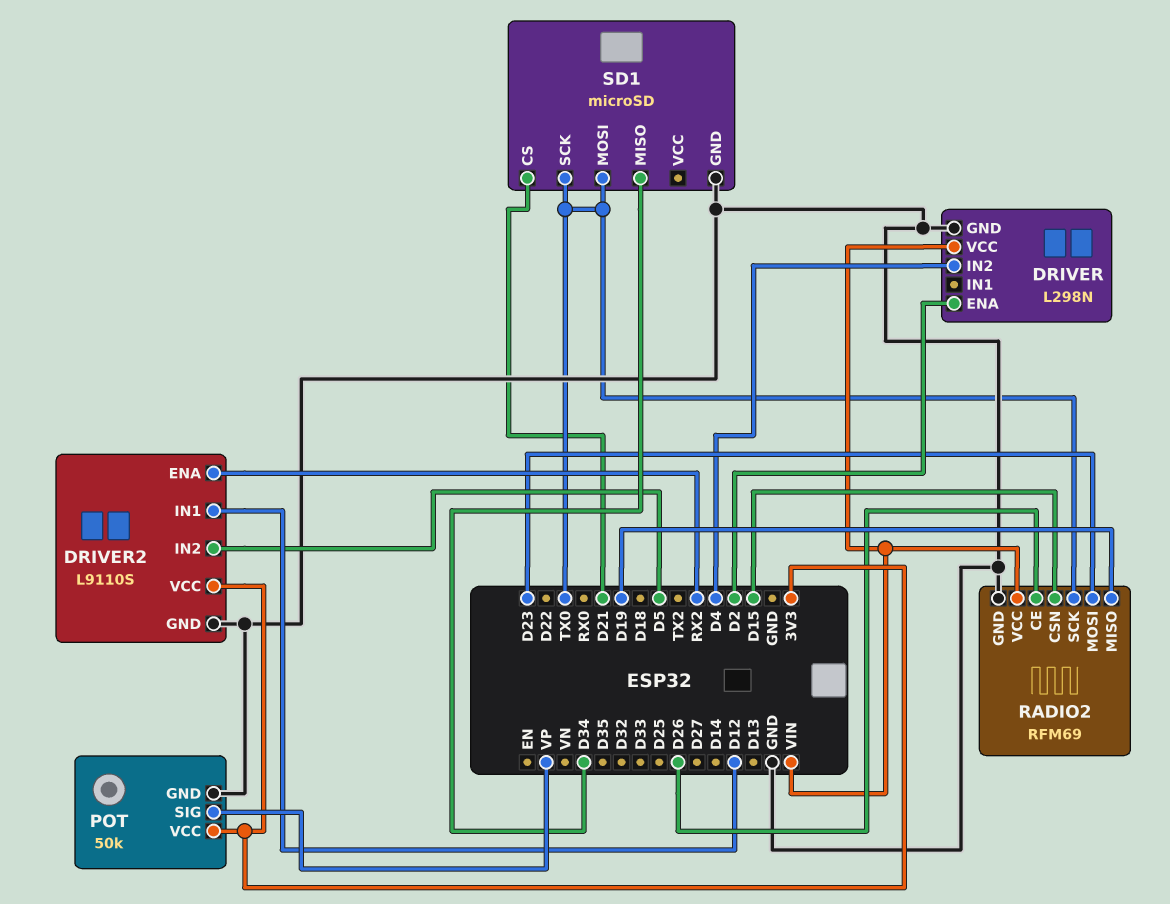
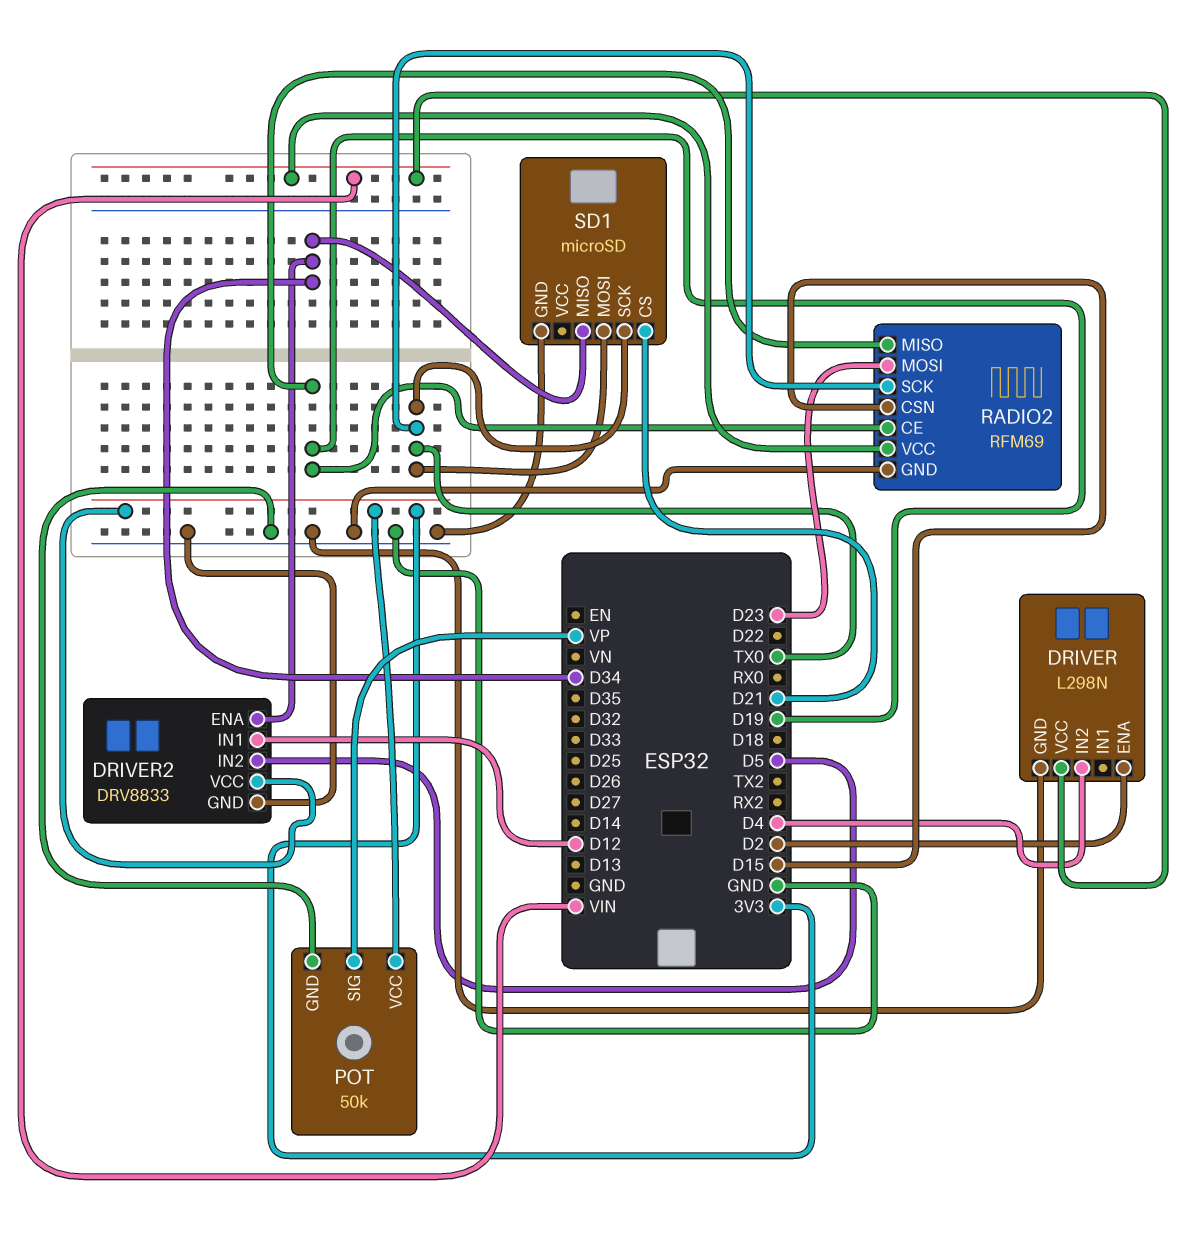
DRIVER2: L9110S -> DRV8833
DRIVER2 pin ENA: RX2 -> D34
RADIO2 pin CE: D26 -> D19

